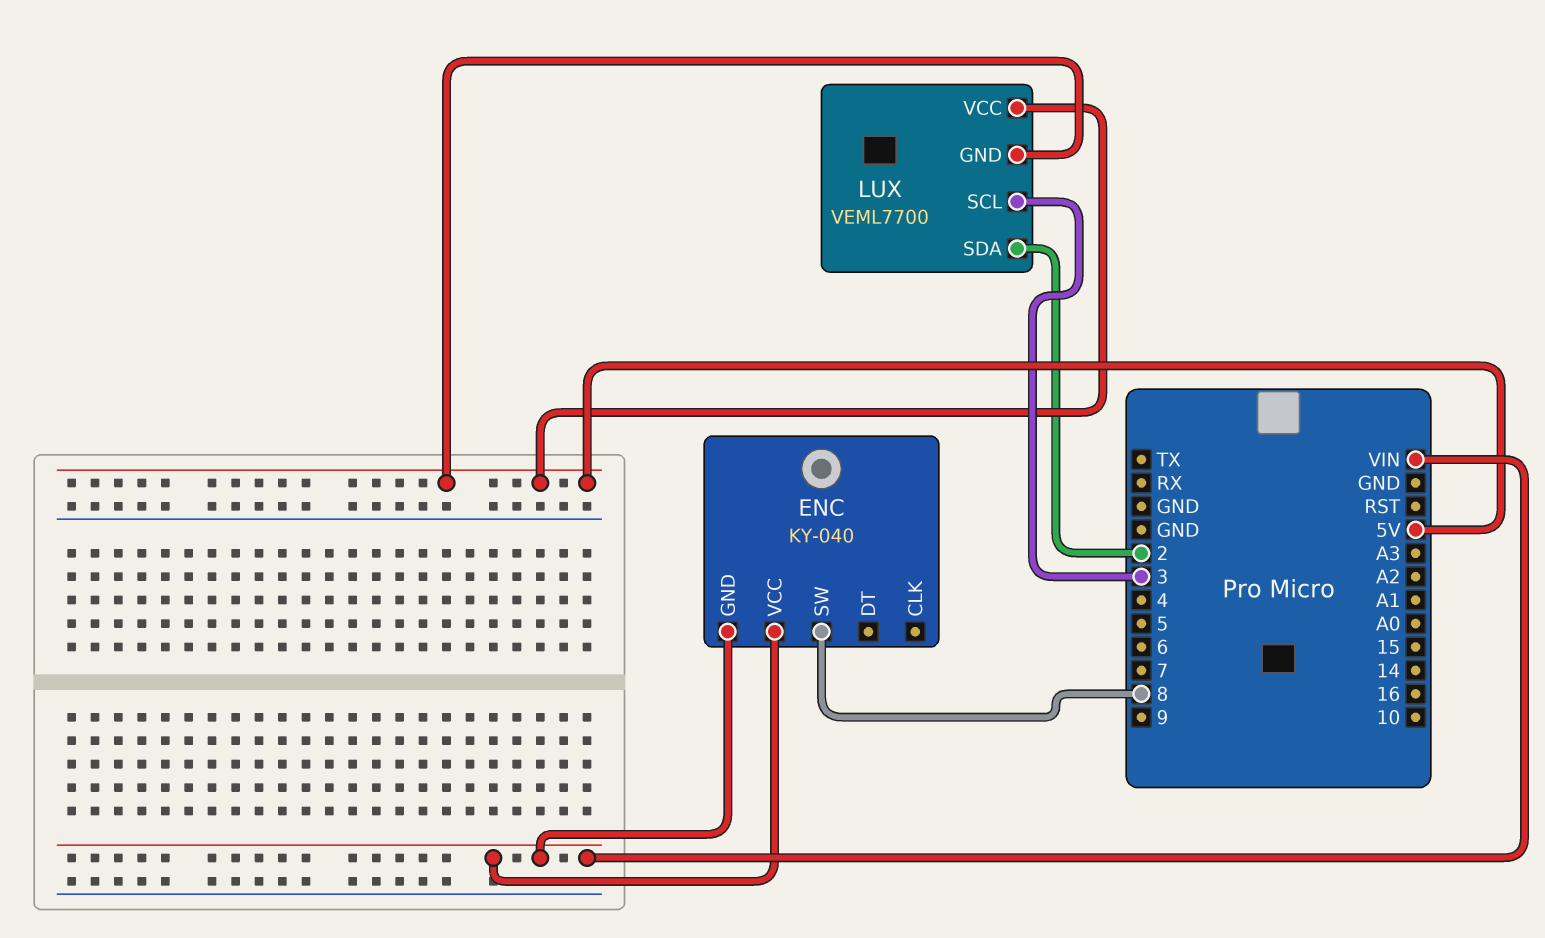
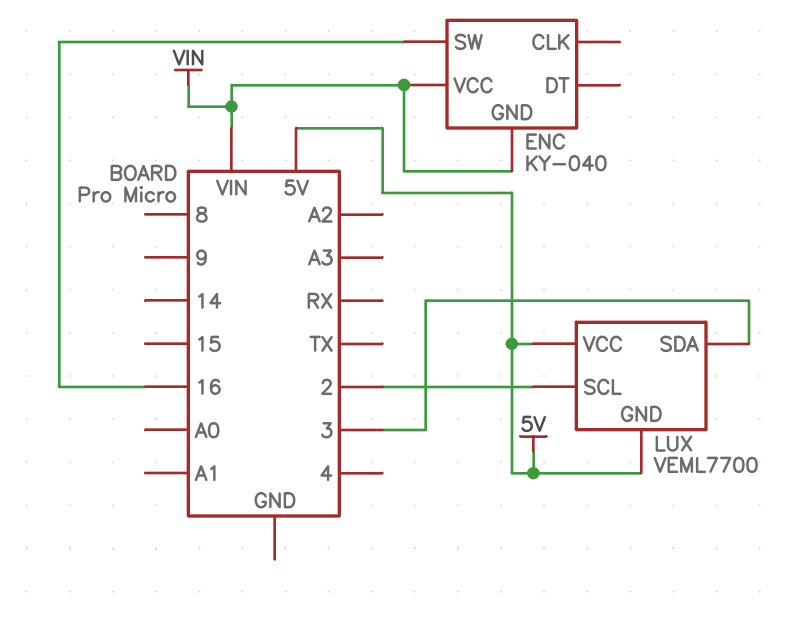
ENC pin SW: 8 -> 16
LUX pin SCL: 3 -> 2
LUX pin SDA: 2 -> 3

